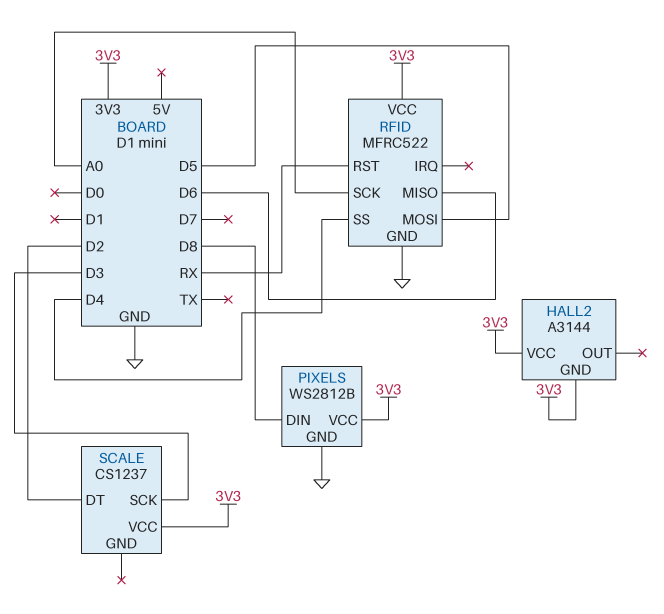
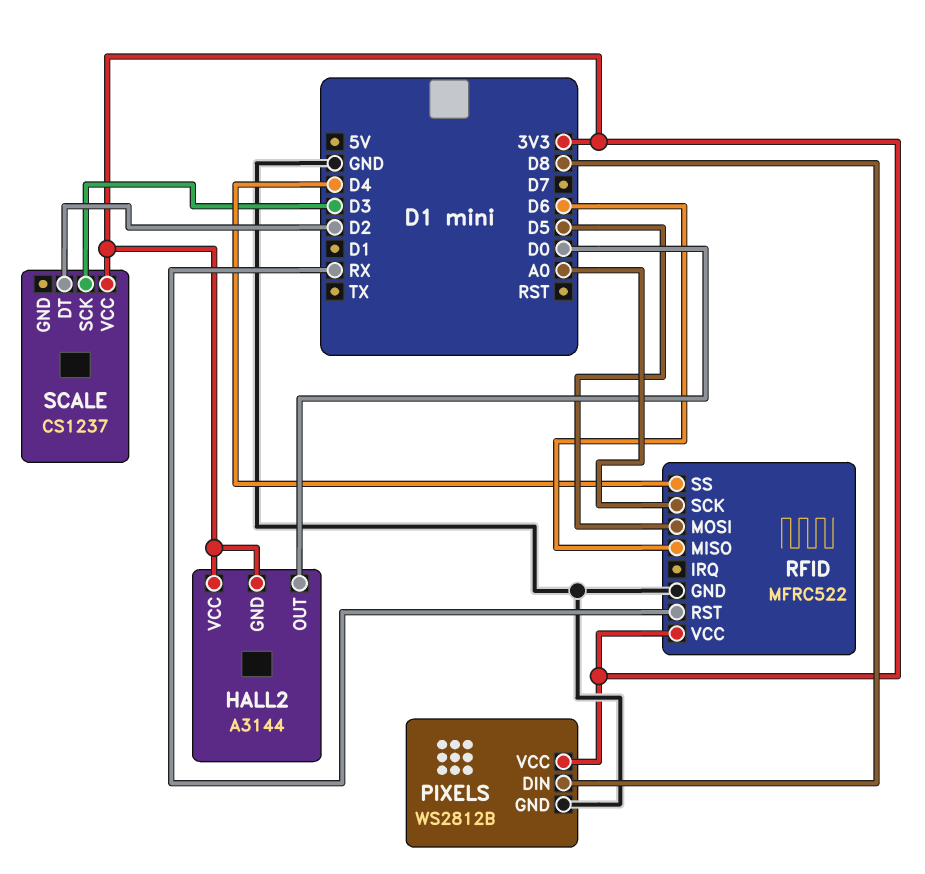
HALL2 pin OUT: none -> D0

